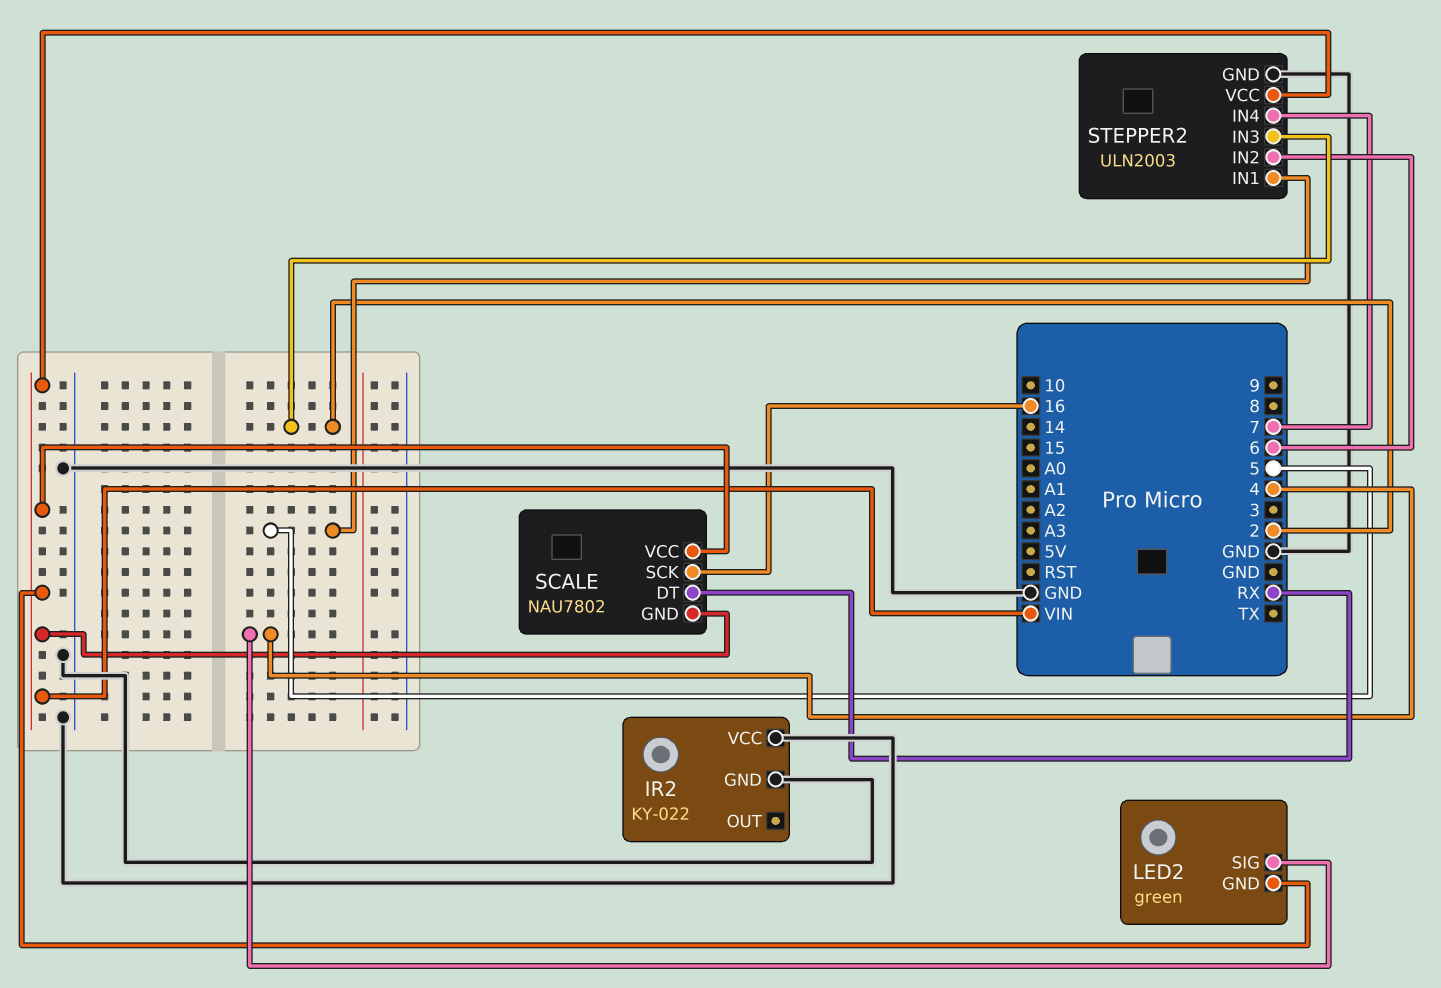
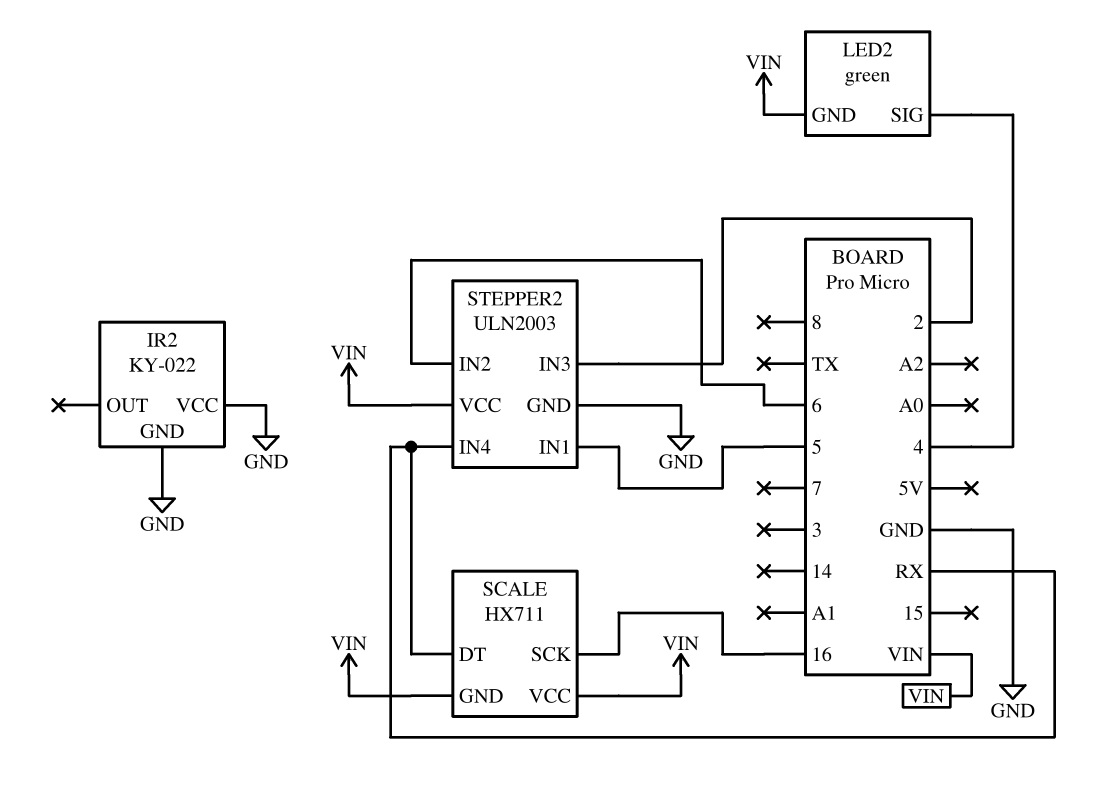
SCALE: NAU7802 -> HX711
STEPPER2 pin IN4: 7 -> RX

